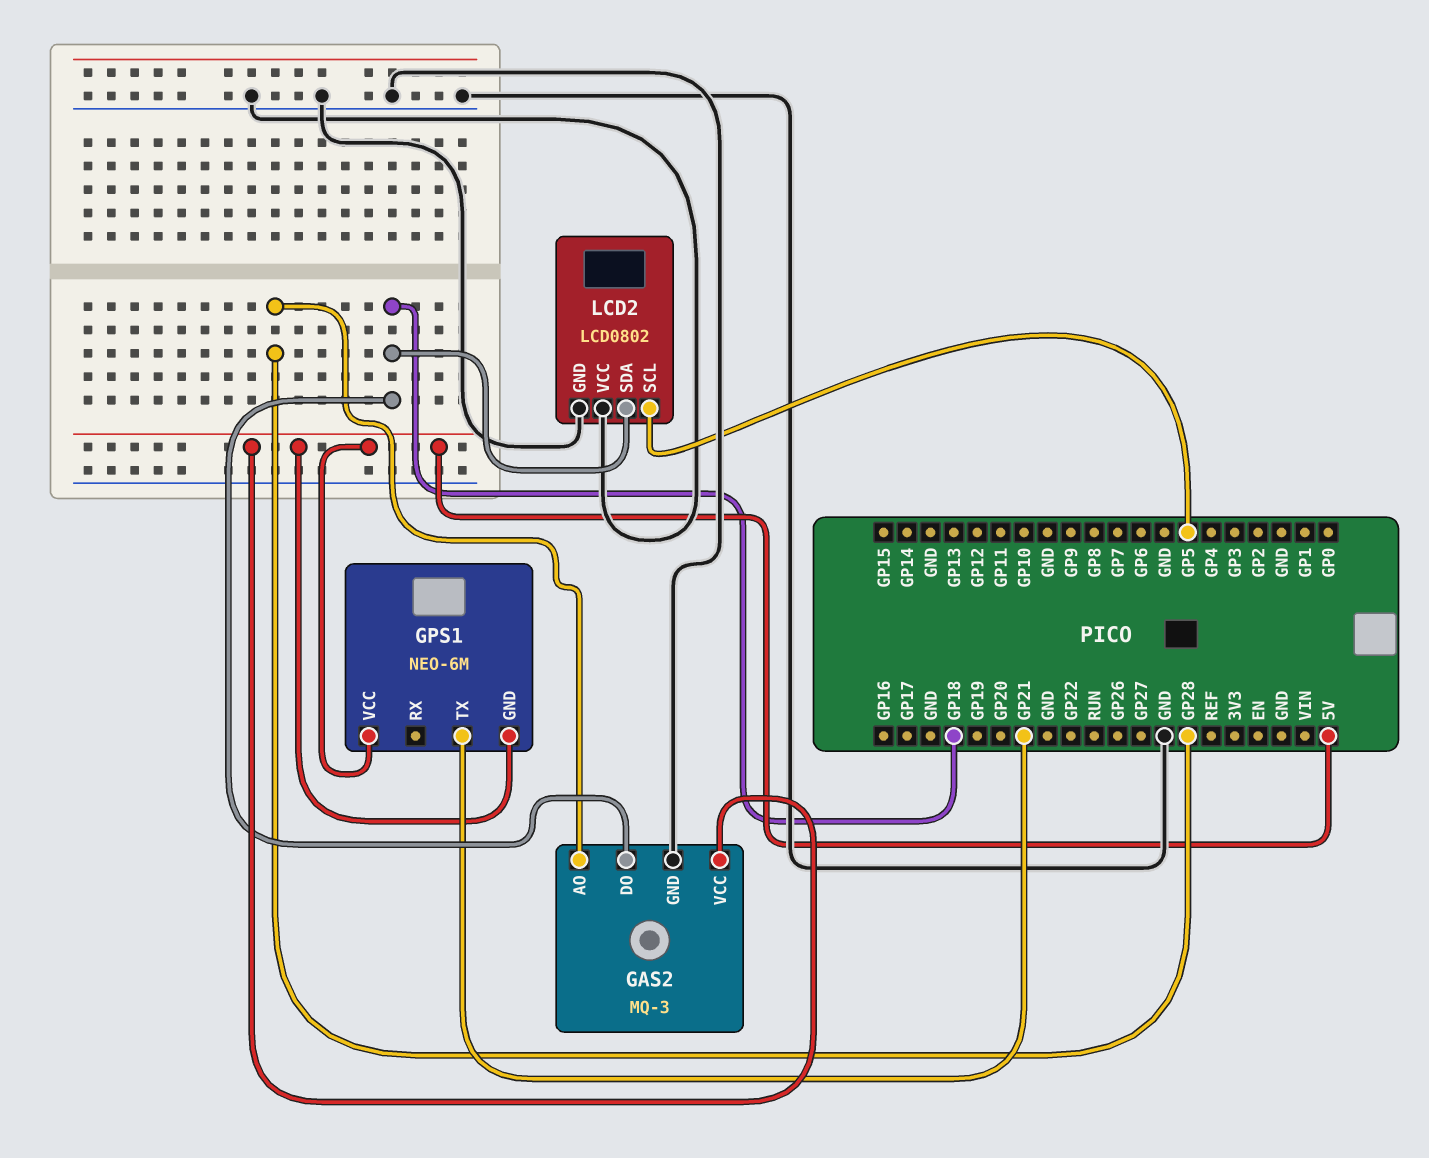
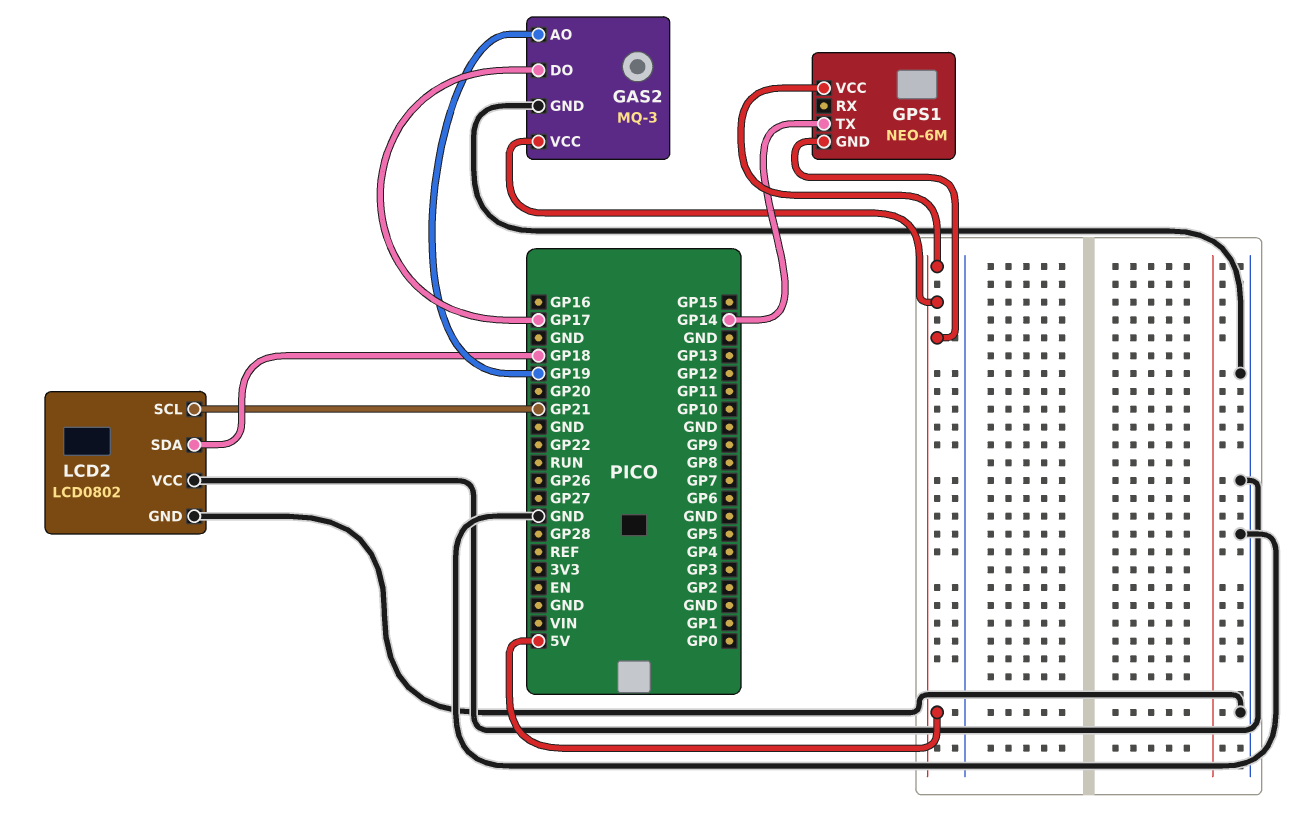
GAS2 pin AO: GP28 -> GP19
GAS2 pin DO: GP18 -> GP17
GPS1 pin TX: GP21 -> GP14
LCD2 pin SCL: GP5 -> GP21

